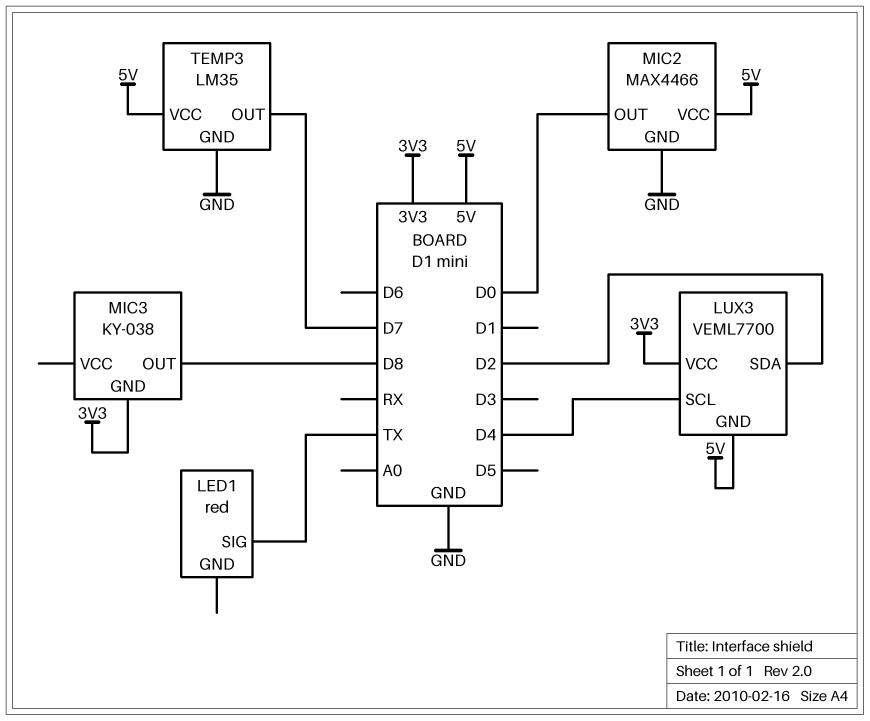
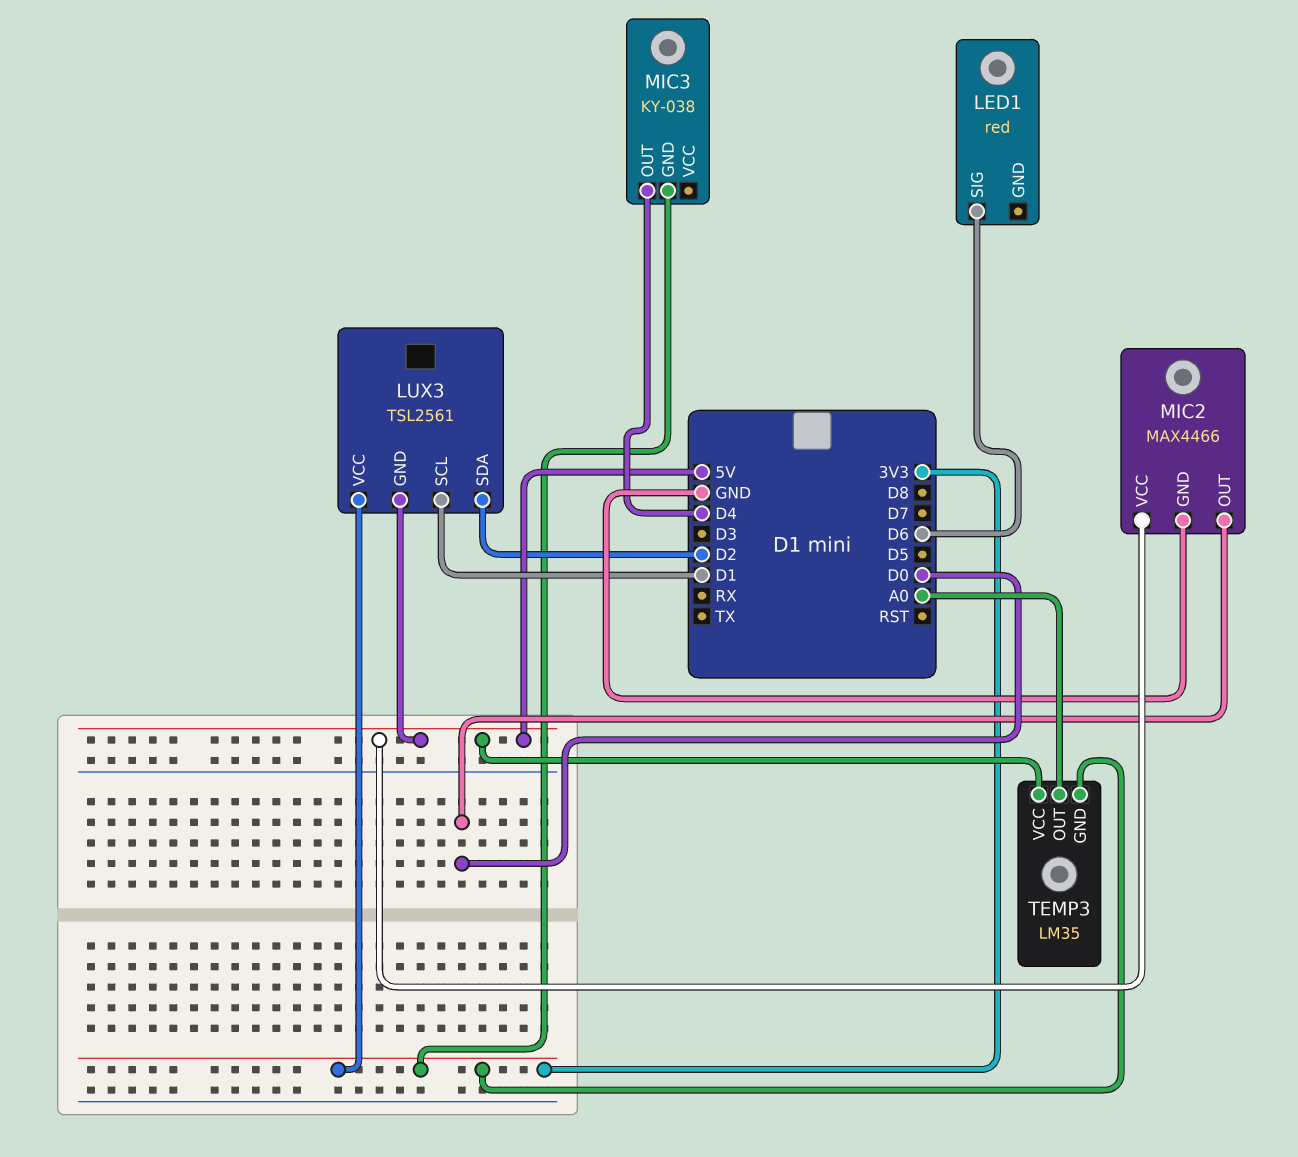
LED1 pin SIG: TX -> D6
LUX3: VEML7700 -> TSL2561
LUX3 pin SCL: D4 -> D1
MIC3 pin OUT: D8 -> D4
TEMP3 pin GND: GND -> 3V3
TEMP3 pin OUT: D7 -> A0

